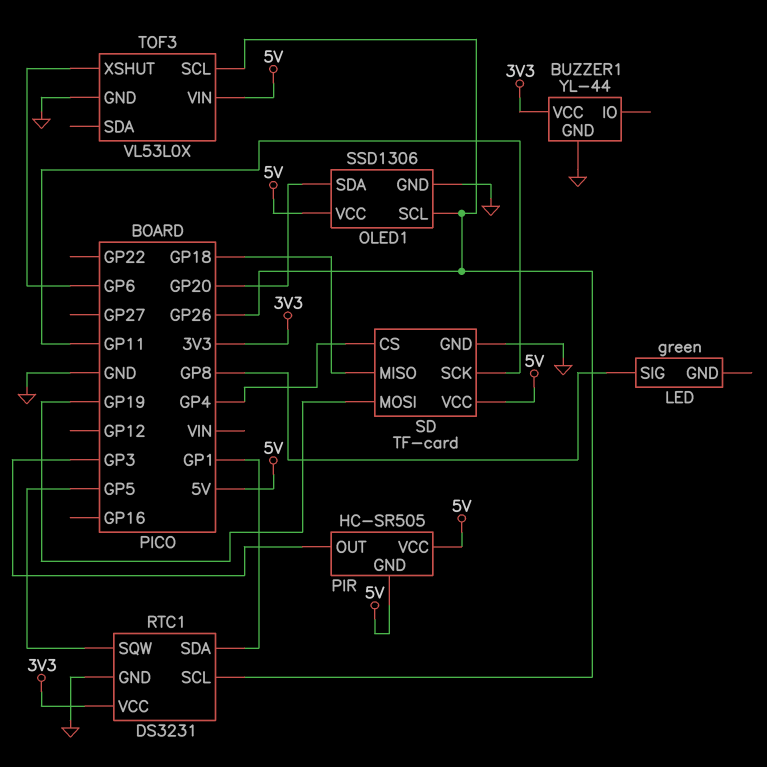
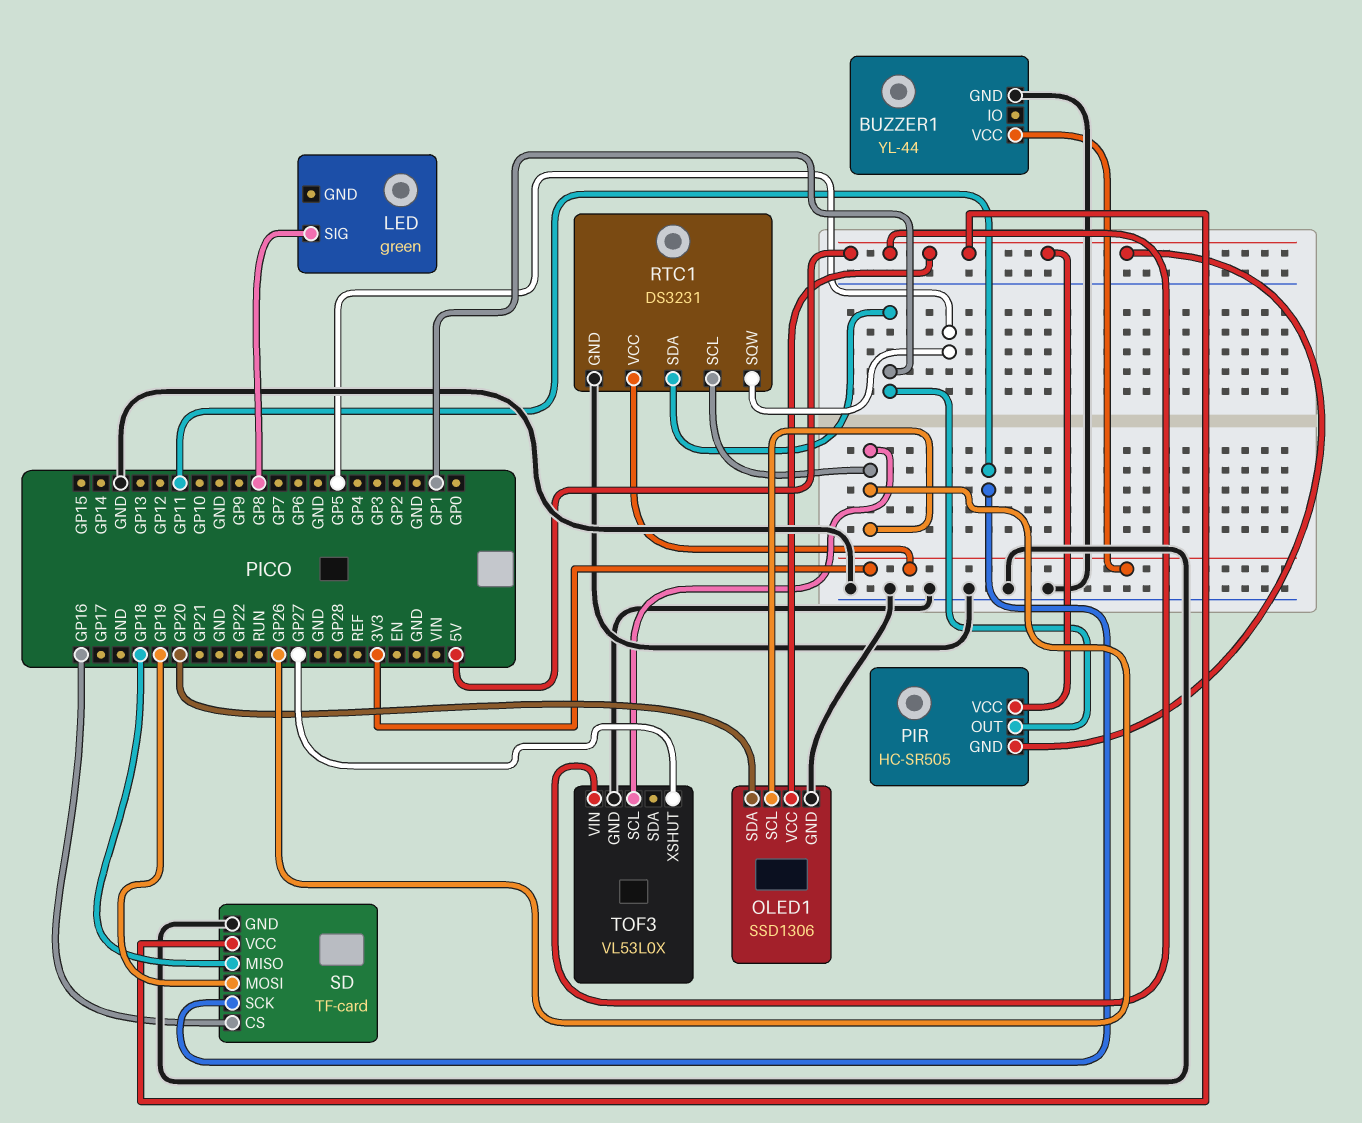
PIR pin OUT: GP3 -> GP1
SD pin CS: GP4 -> GP16
TOF3 pin XSHUT: GP6 -> GP27

